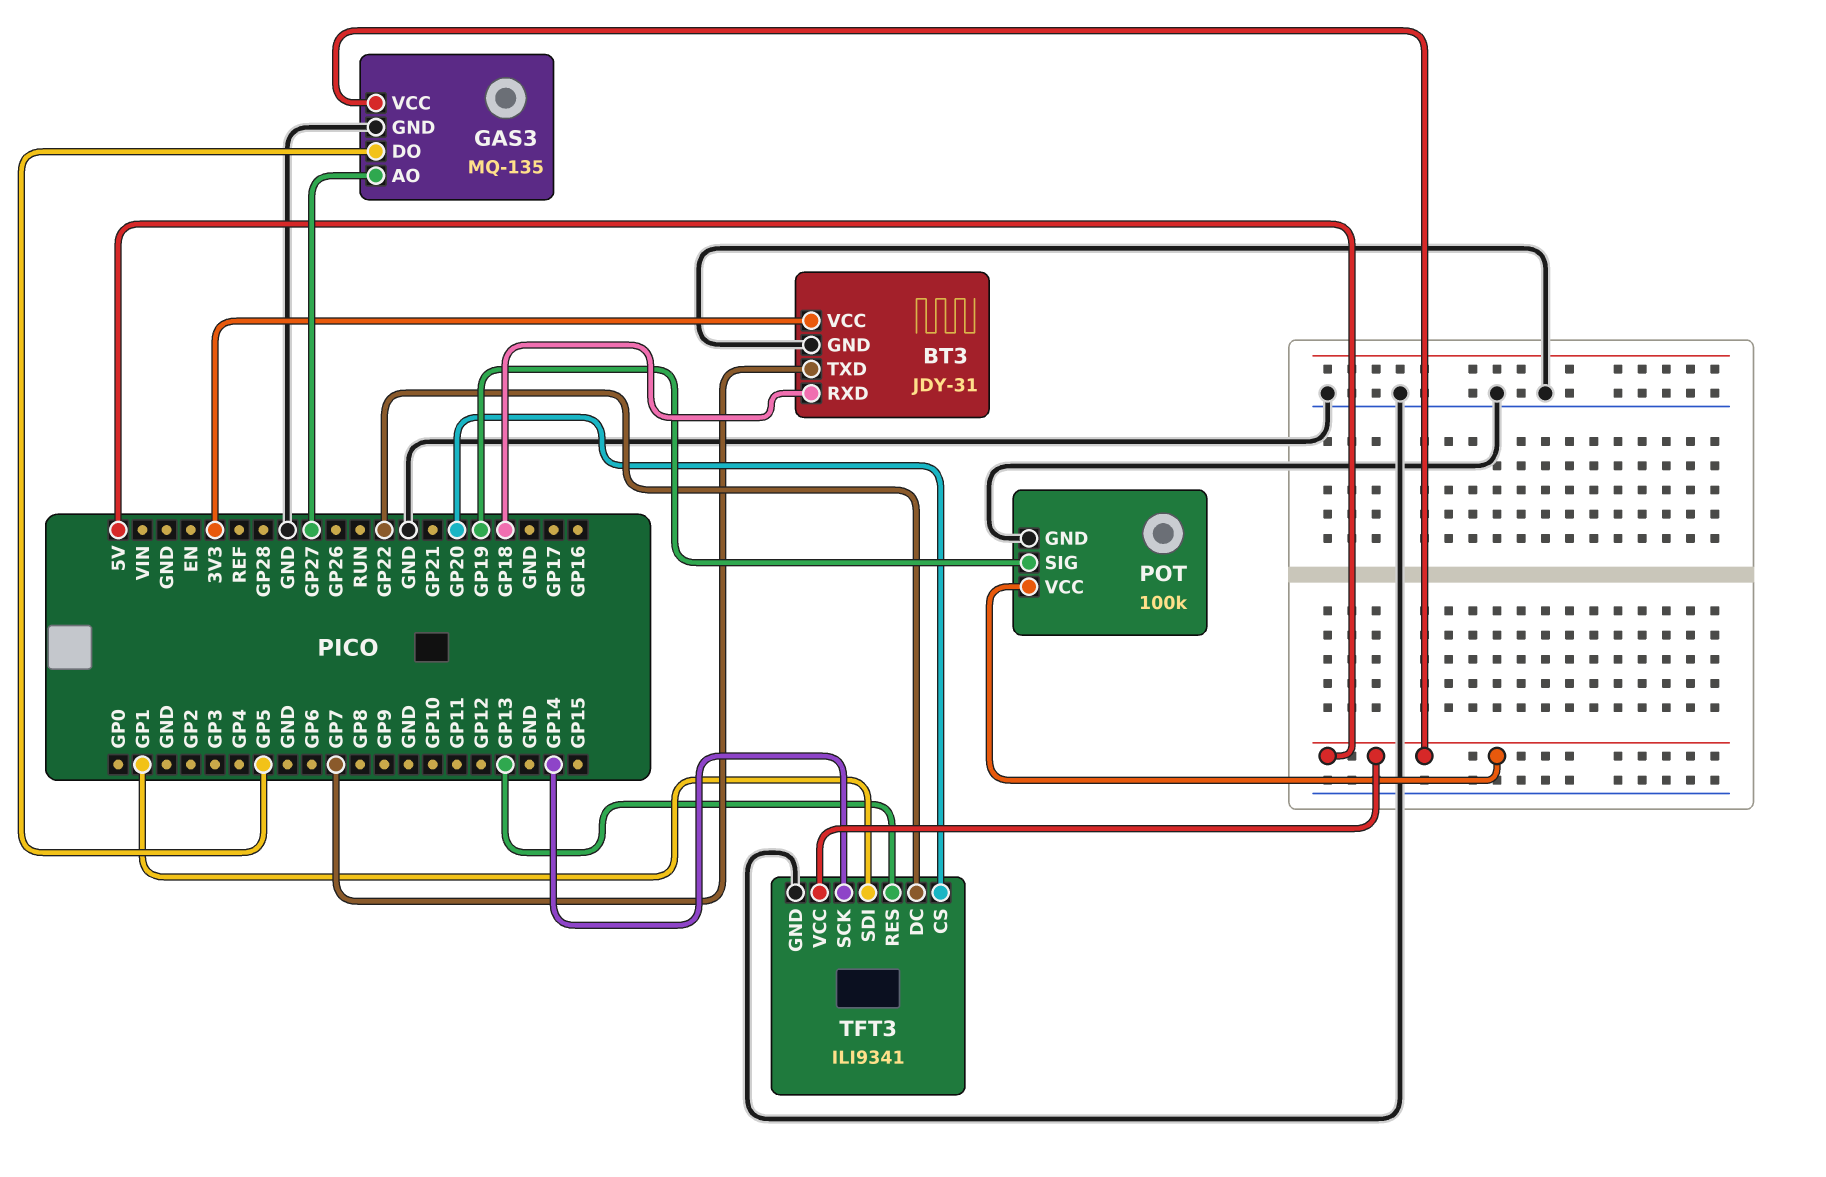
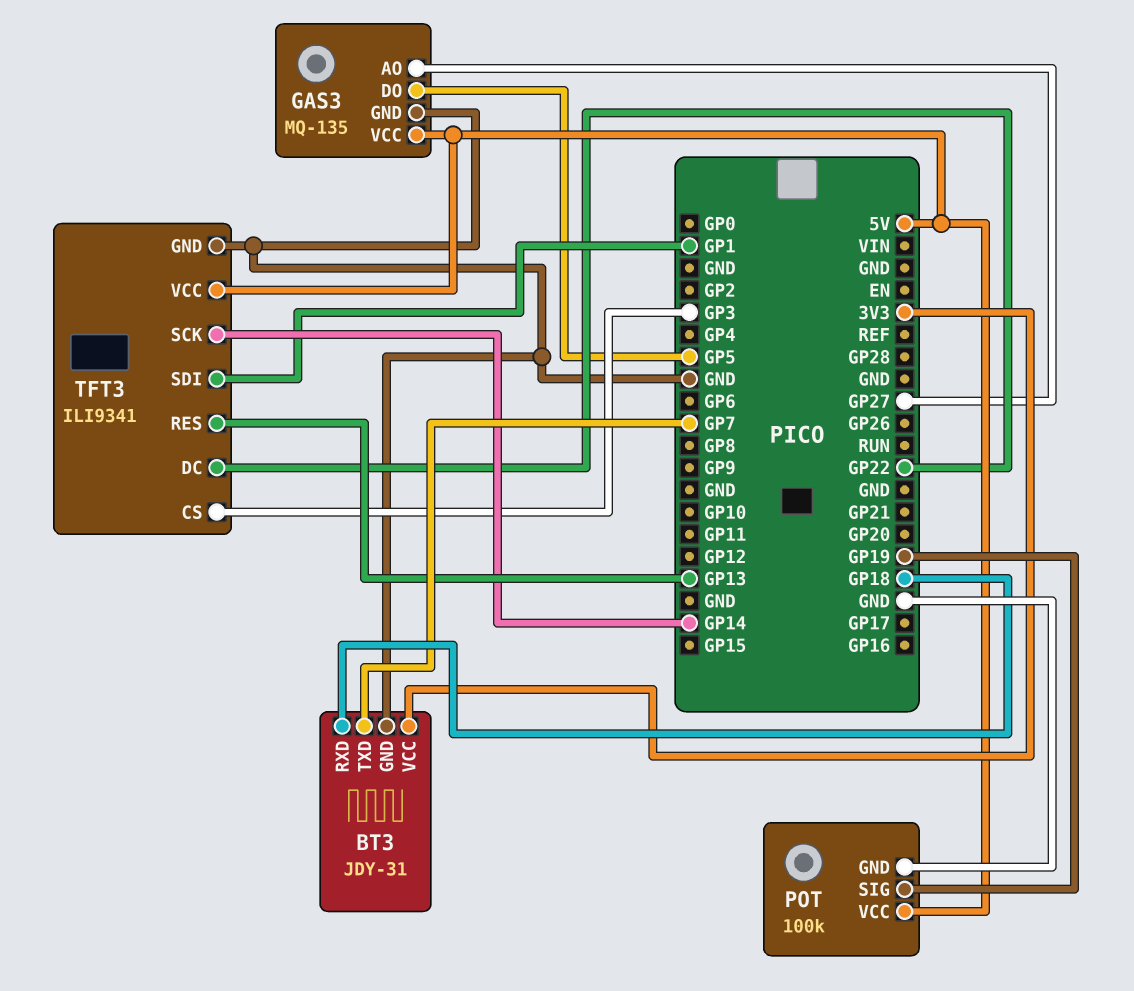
TFT3 pin CS: GP20 -> GP3

